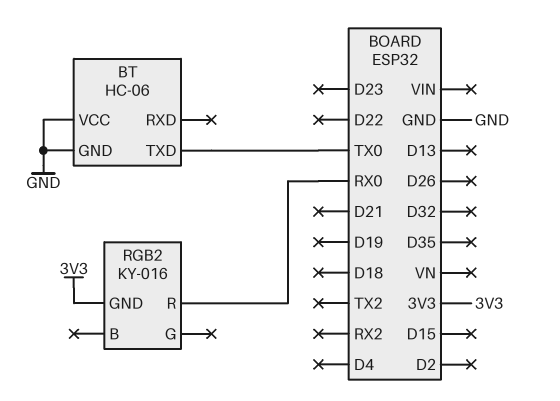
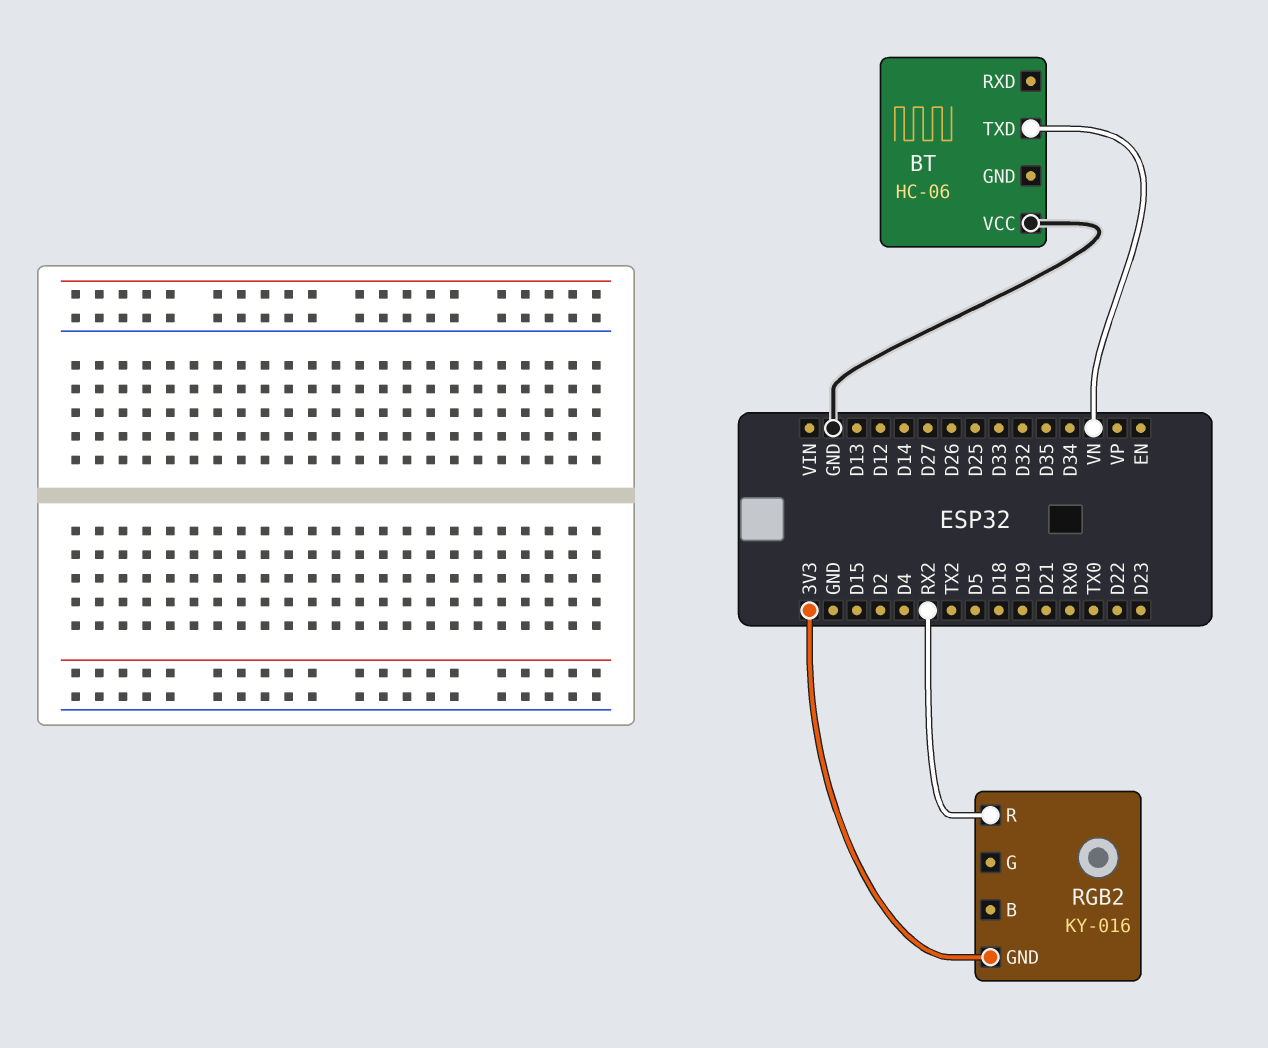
BT pin GND: GND -> none
BT pin TXD: TX0 -> VN
RGB2 pin R: RX0 -> RX2

